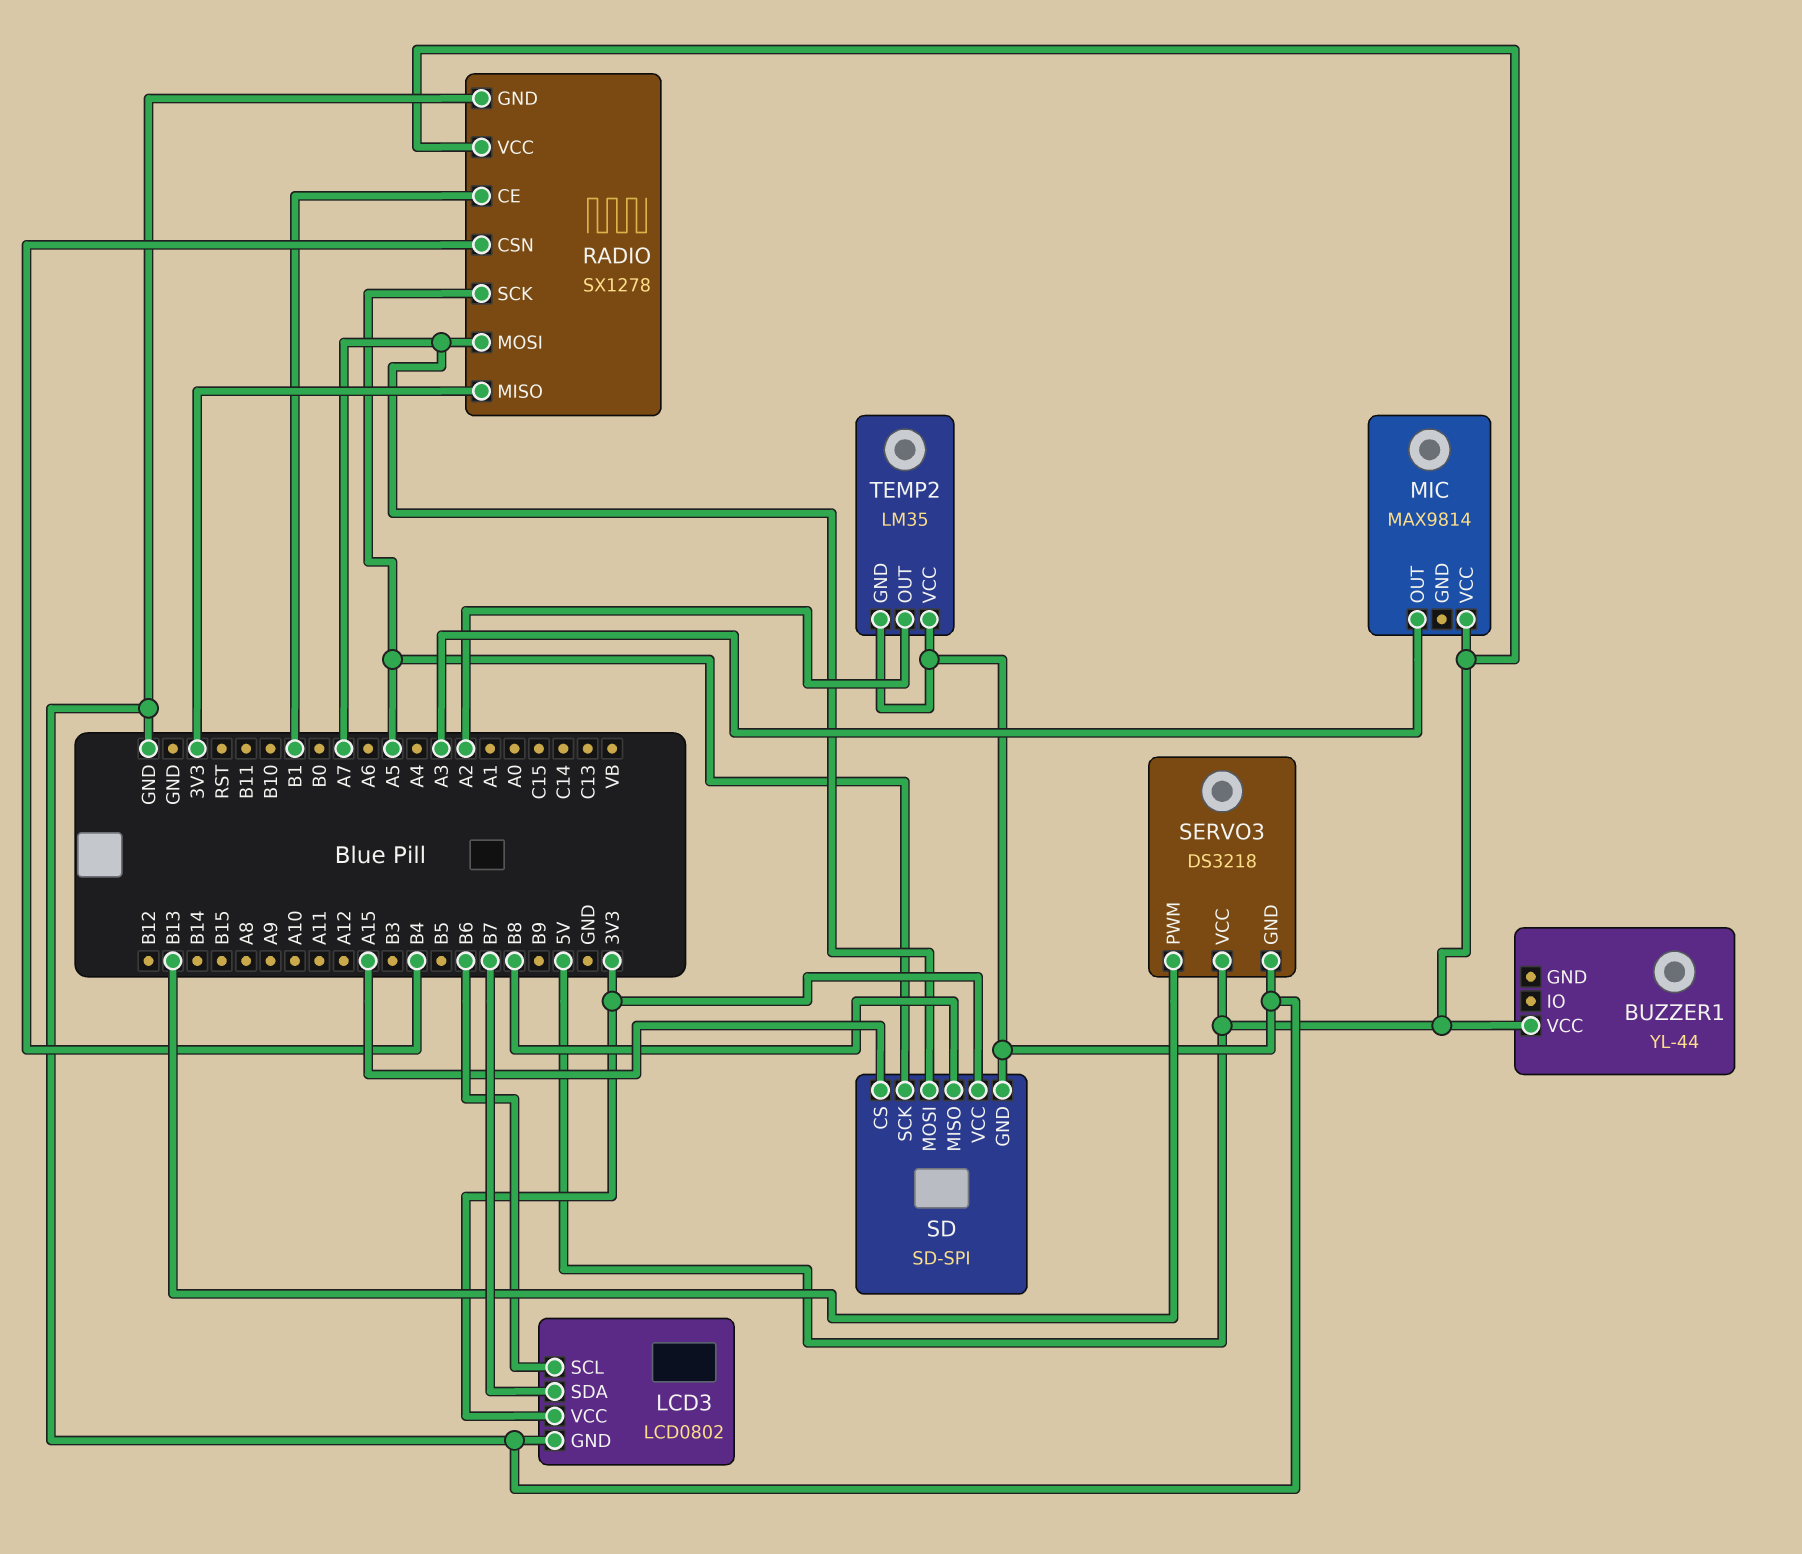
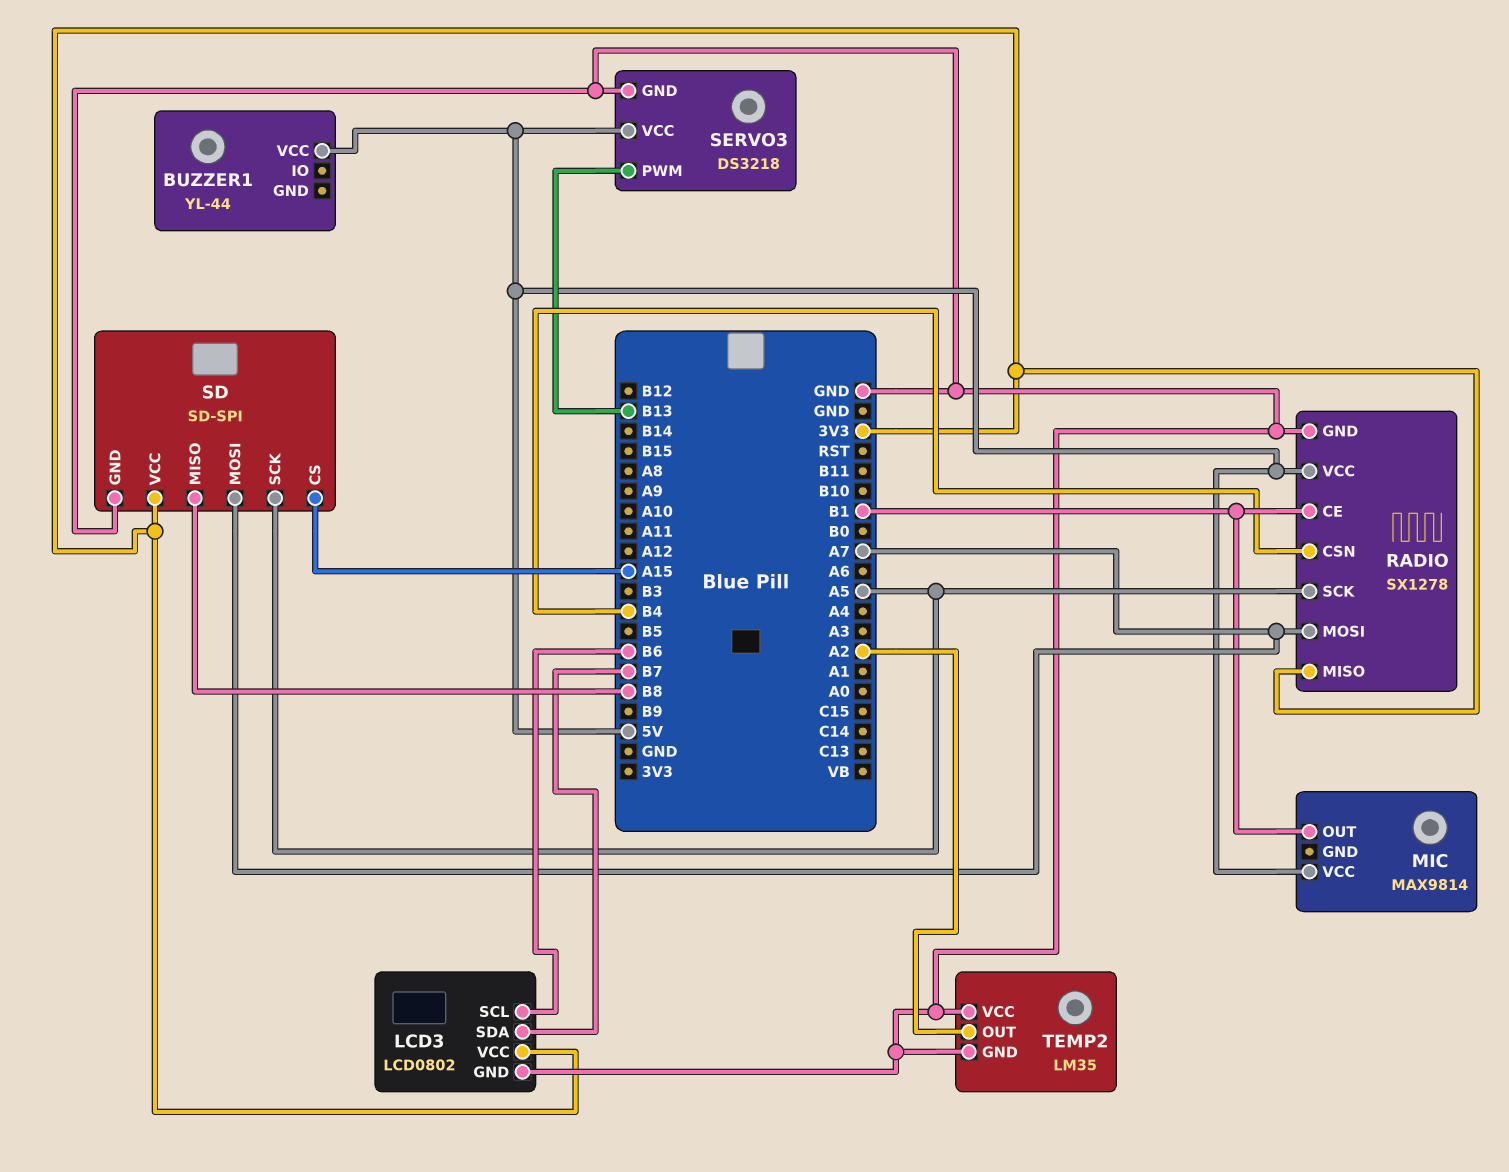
MIC pin OUT: A3 -> B1

